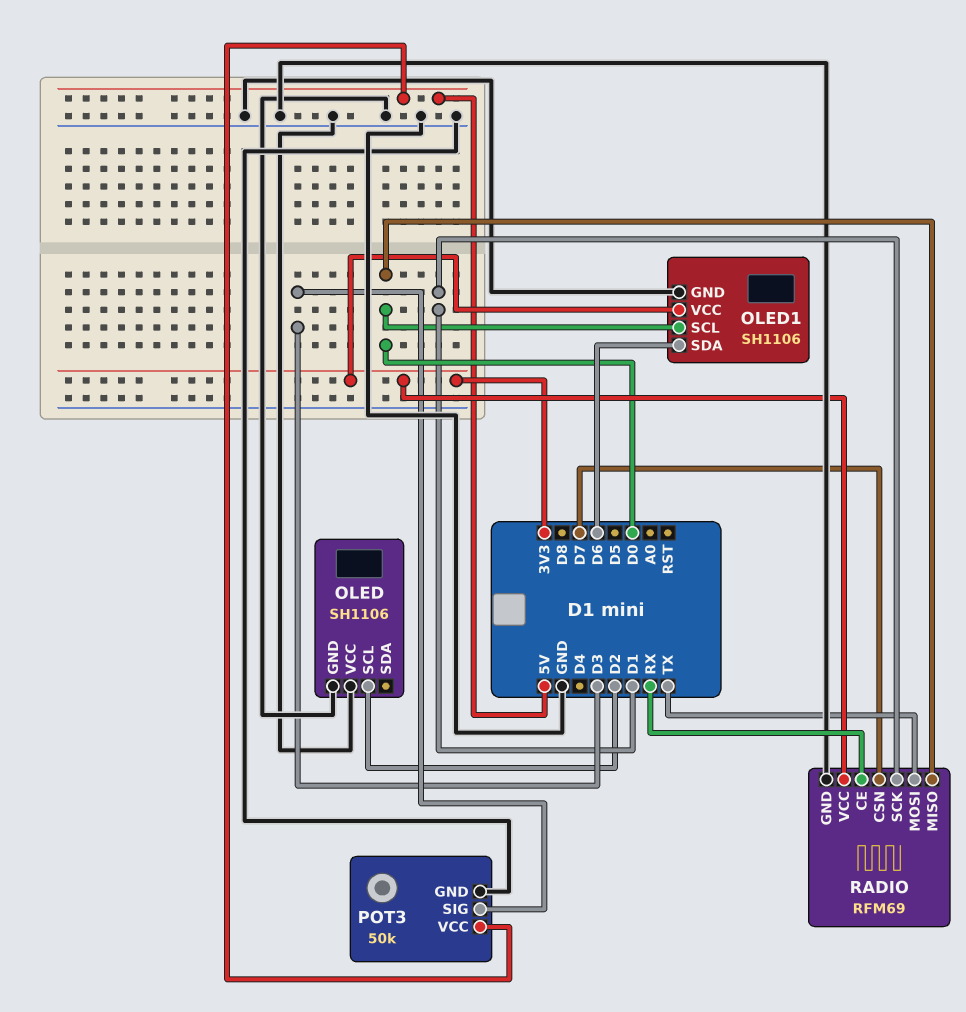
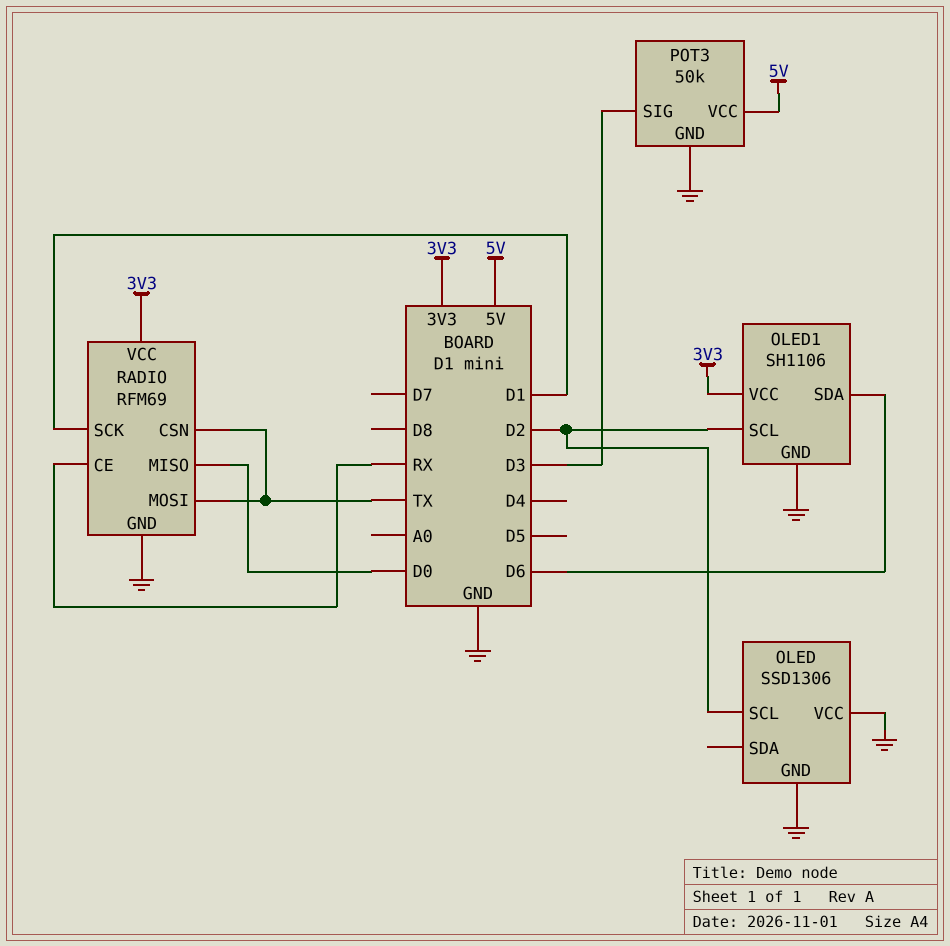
OLED: SH1106 -> SSD1306
OLED1 pin SCL: D0 -> D2
RADIO pin CSN: D7 -> TX

